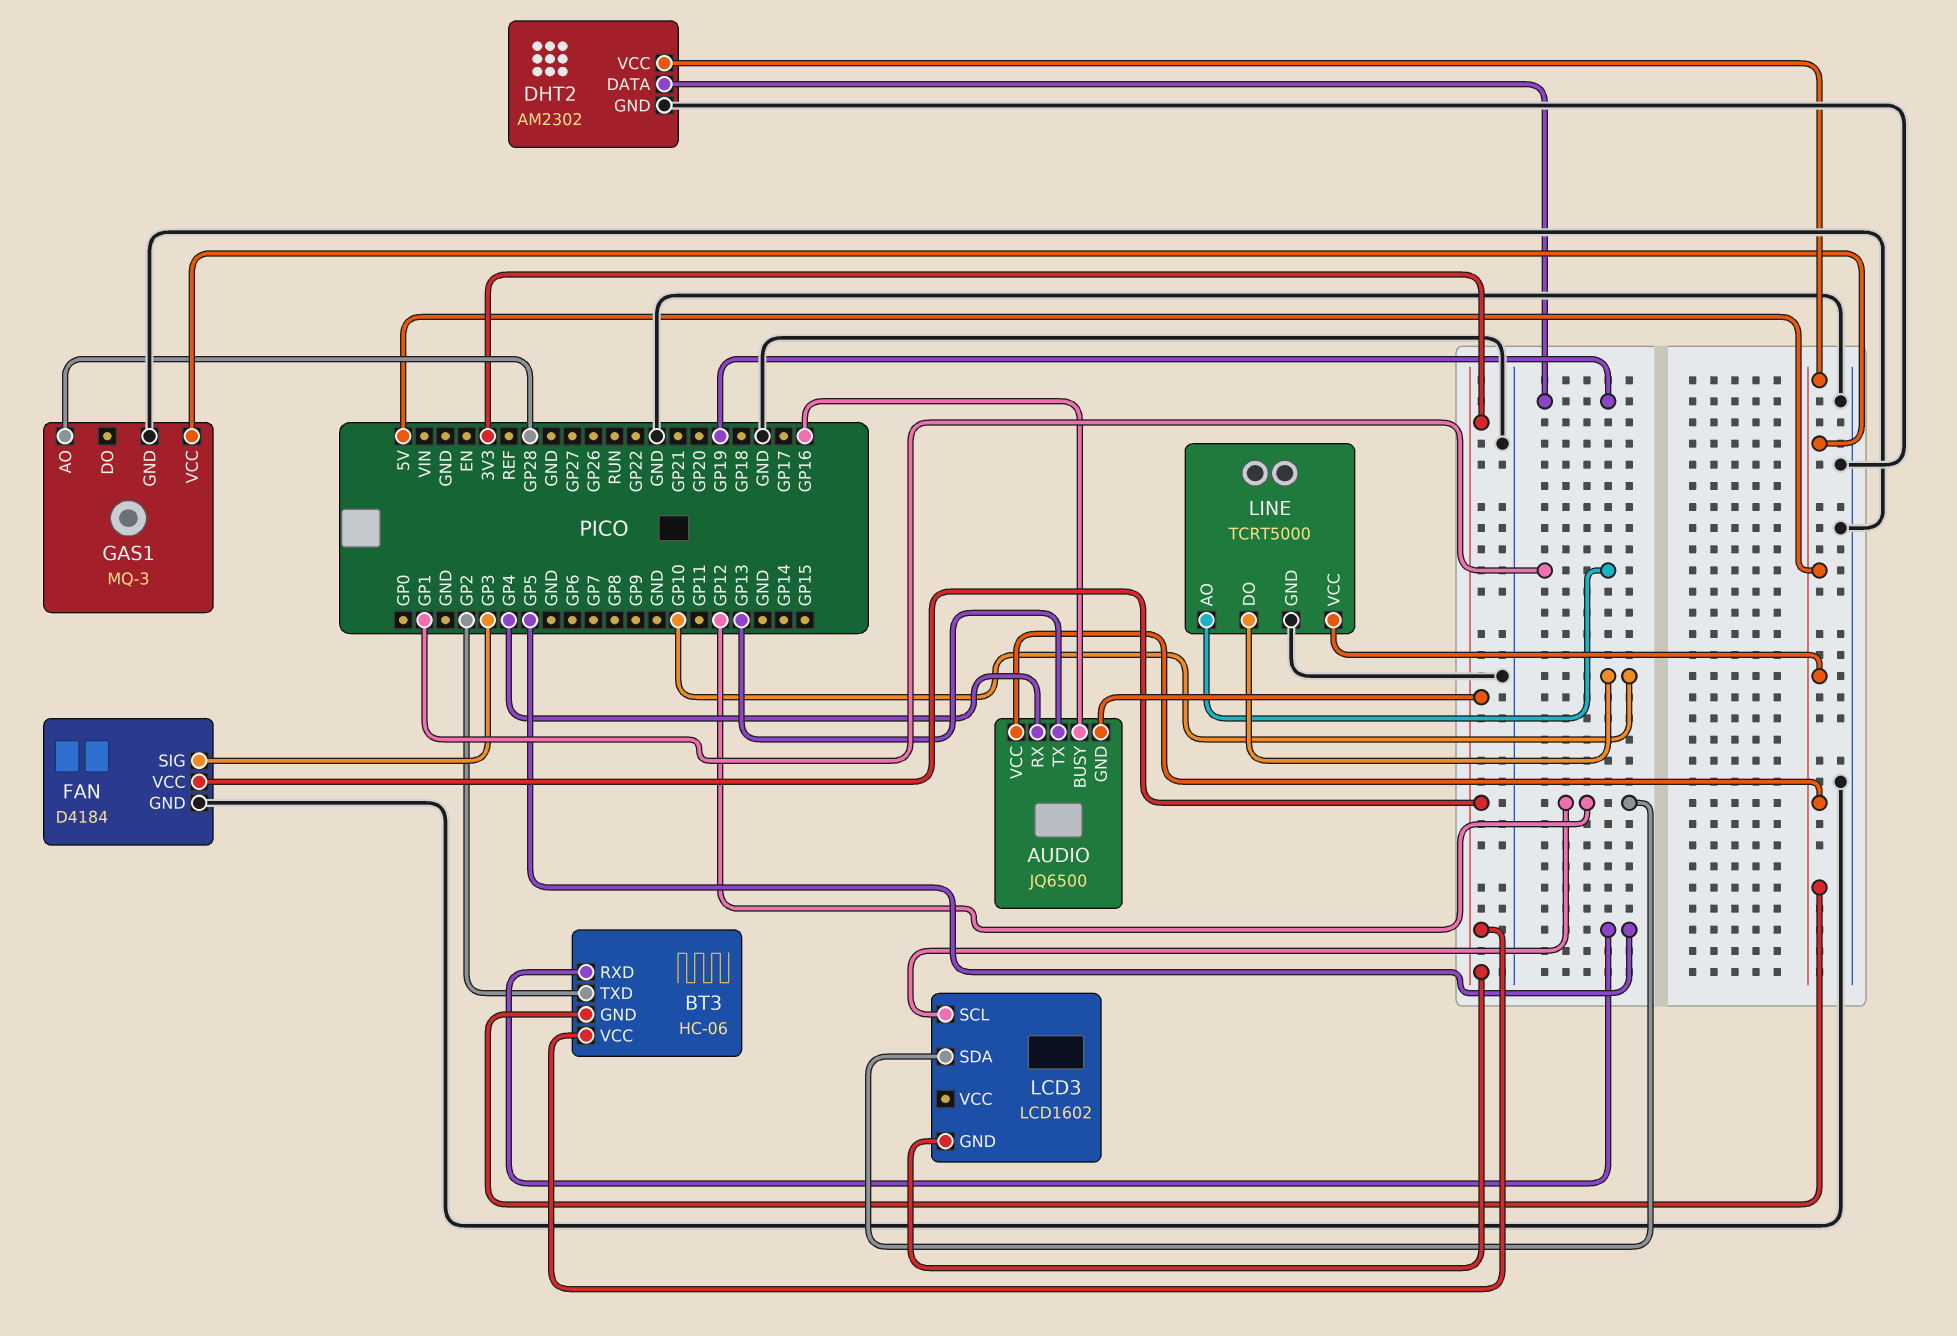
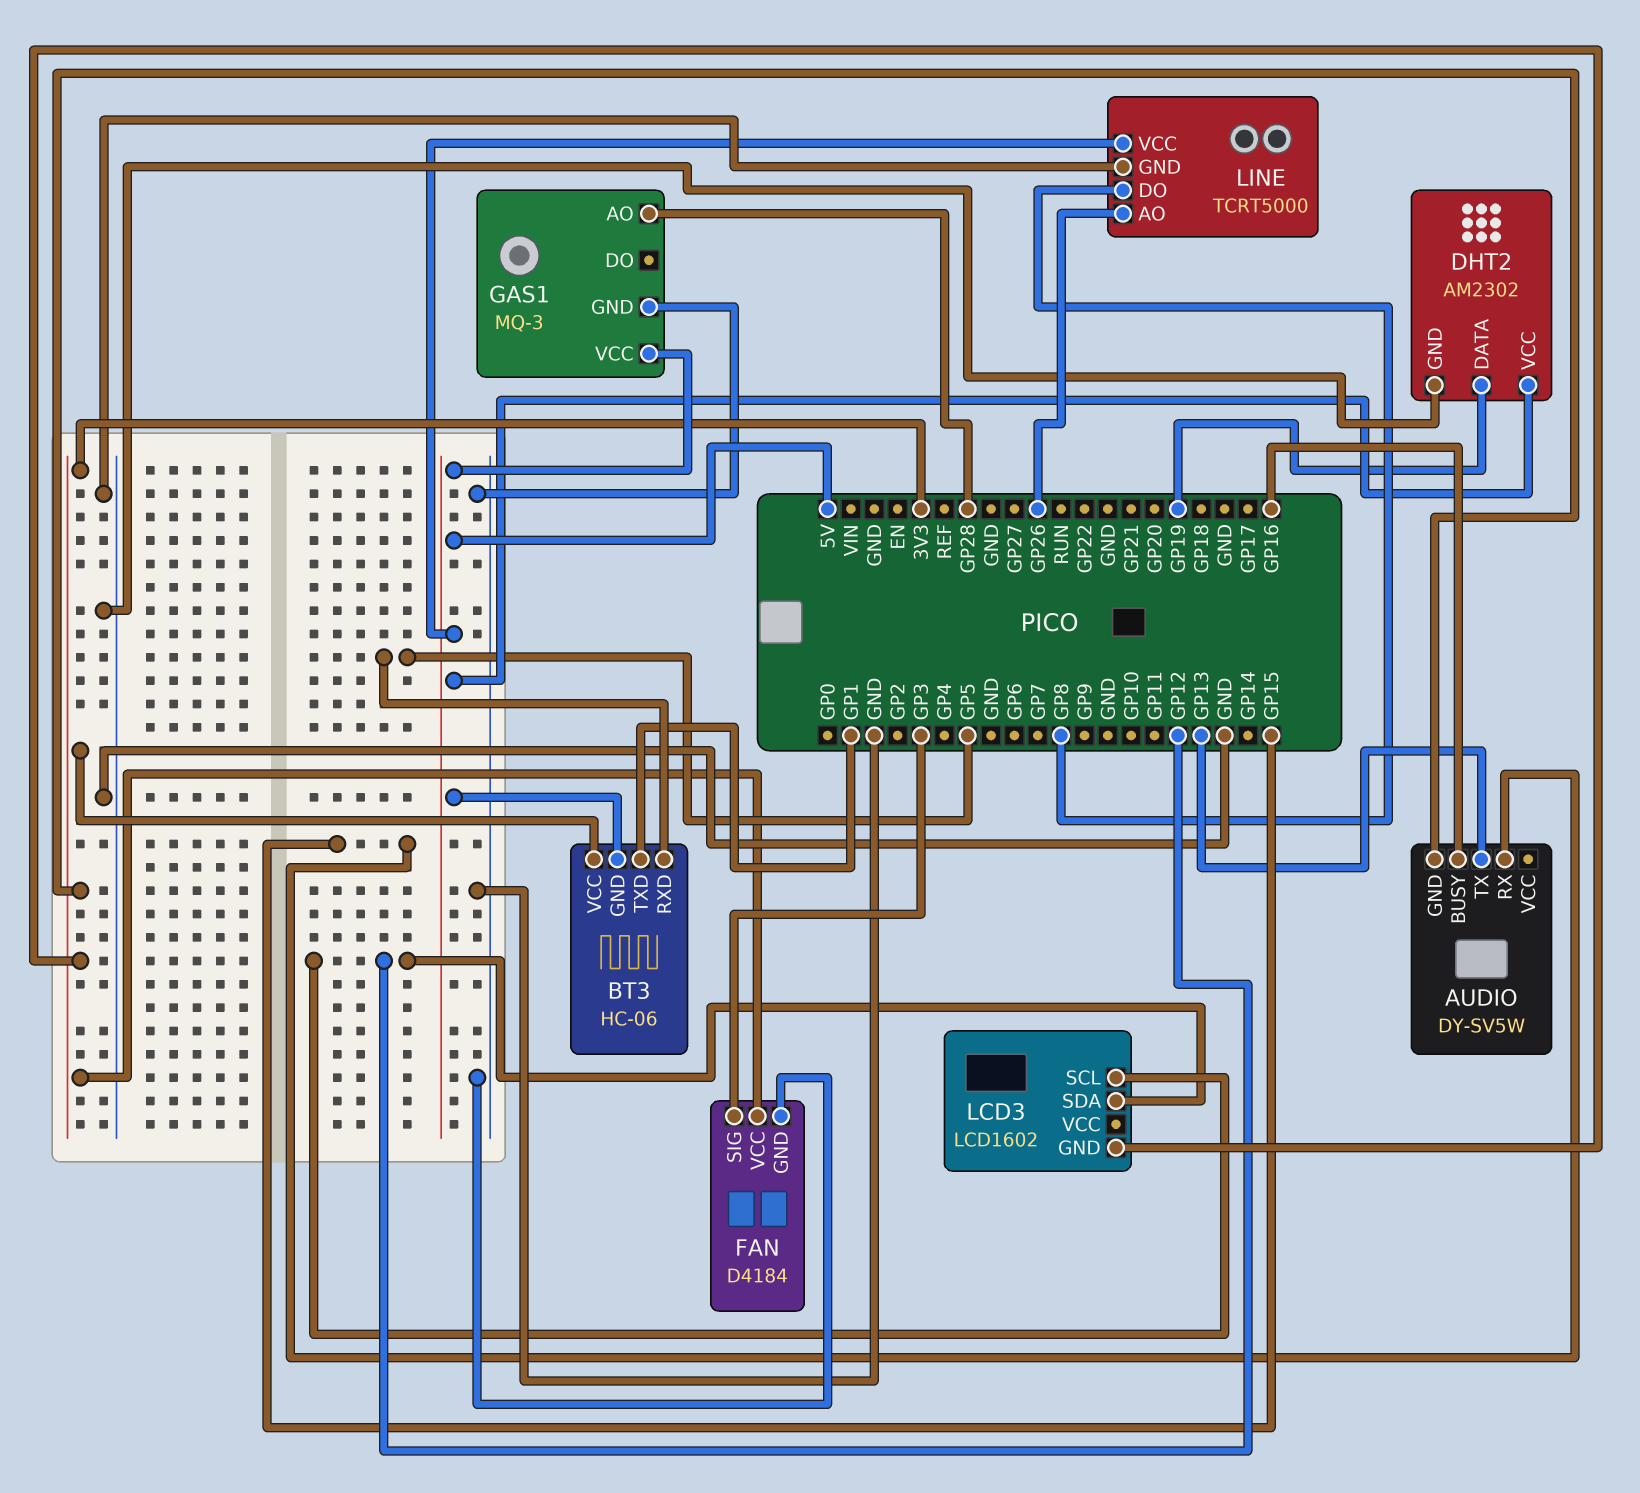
AUDIO: JQ6500 -> DY-SV5W
AUDIO pin RX: GP4 -> GP15
AUDIO pin VCC: 5V -> none
BT3 pin TXD: GP2 -> GP1
LINE pin AO: GP1 -> GP26
LINE pin DO: GP10 -> GP8

